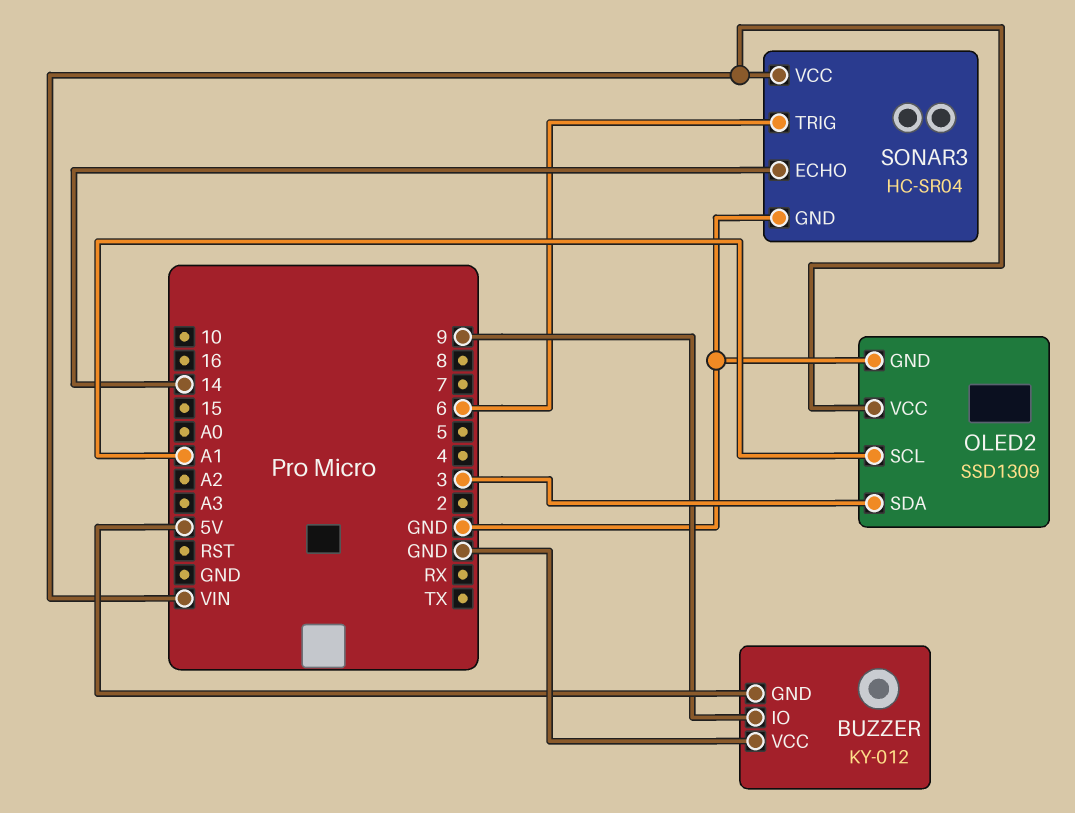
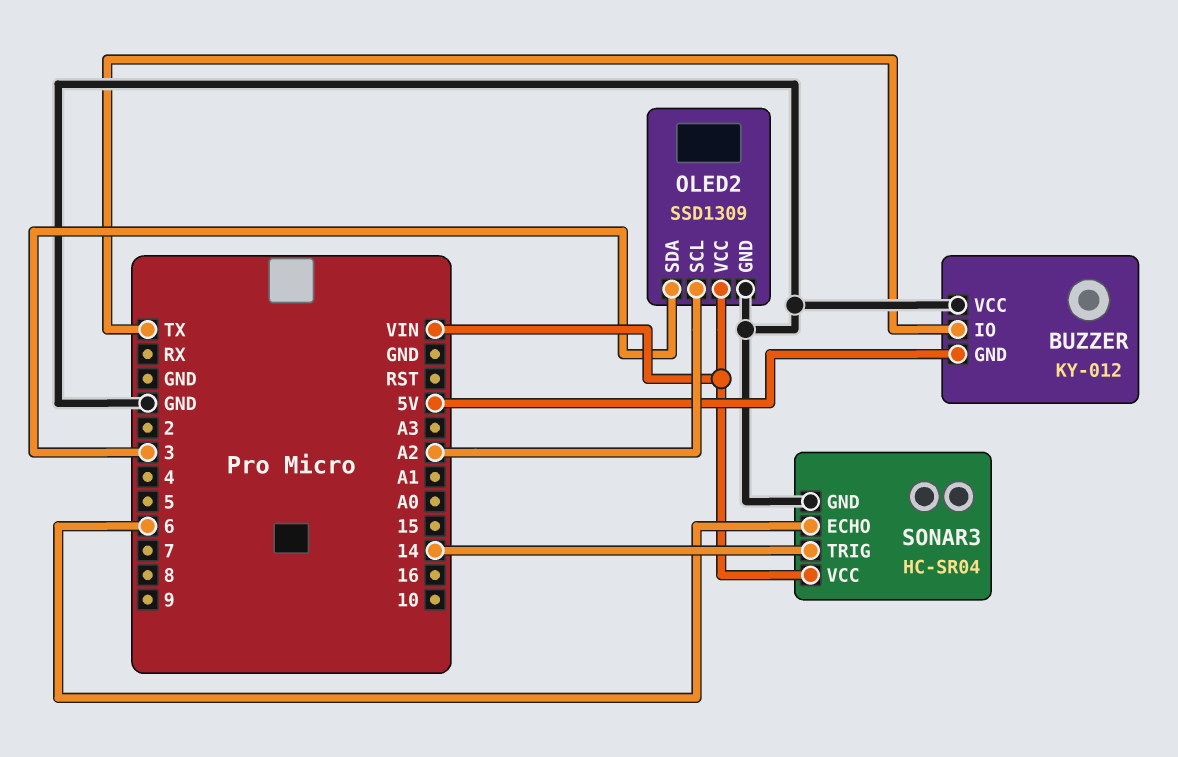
BUZZER pin IO: 9 -> TX
OLED2 pin SCL: A1 -> A2
SONAR3 pin ECHO: 14 -> 6
SONAR3 pin TRIG: 6 -> 14

